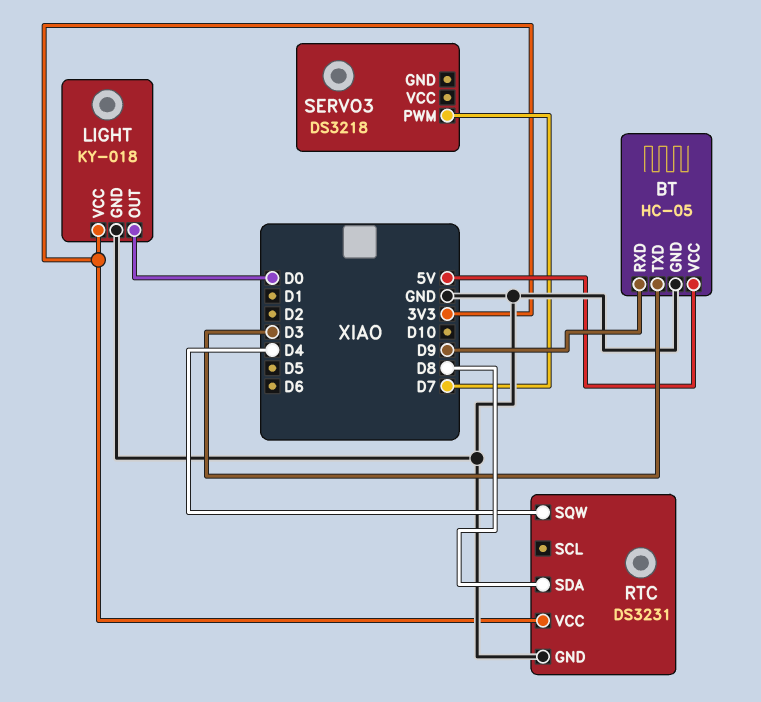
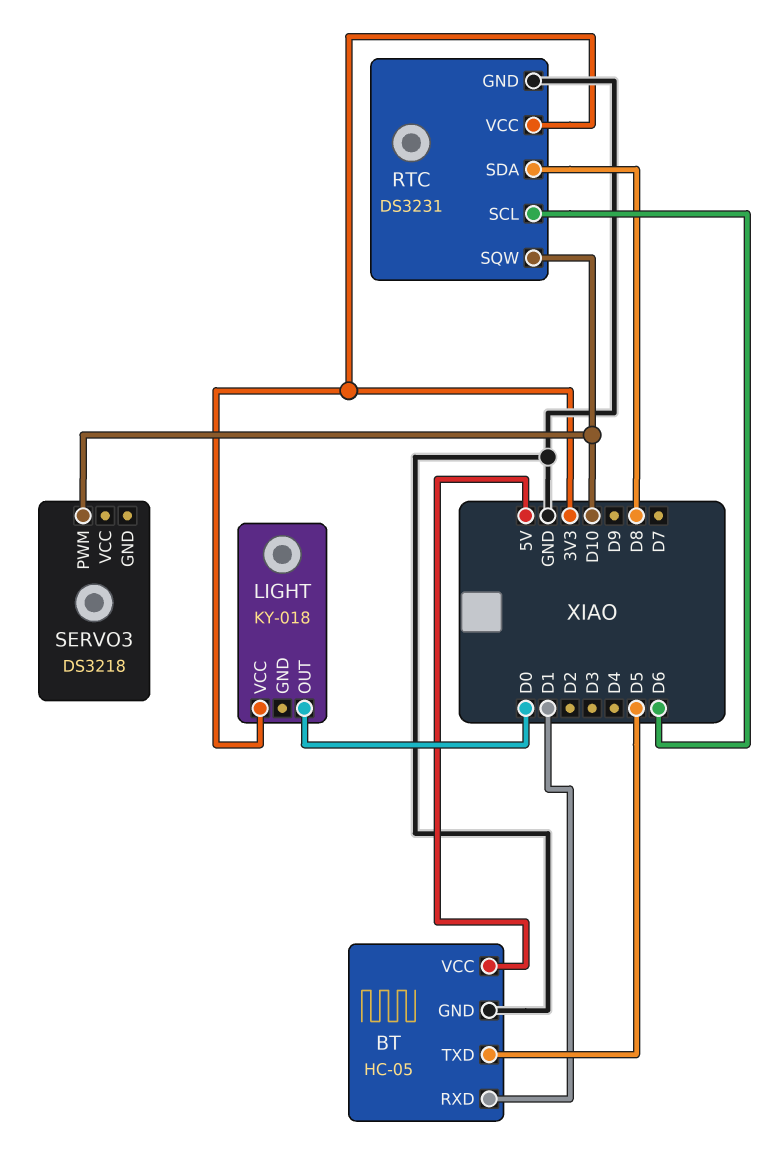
BT pin RXD: D9 -> D1
BT pin TXD: D3 -> D5
LIGHT pin GND: GND -> none
RTC pin SCL: none -> D6
RTC pin SQW: D4 -> D10
SERVO3 pin PWM: D7 -> D10

